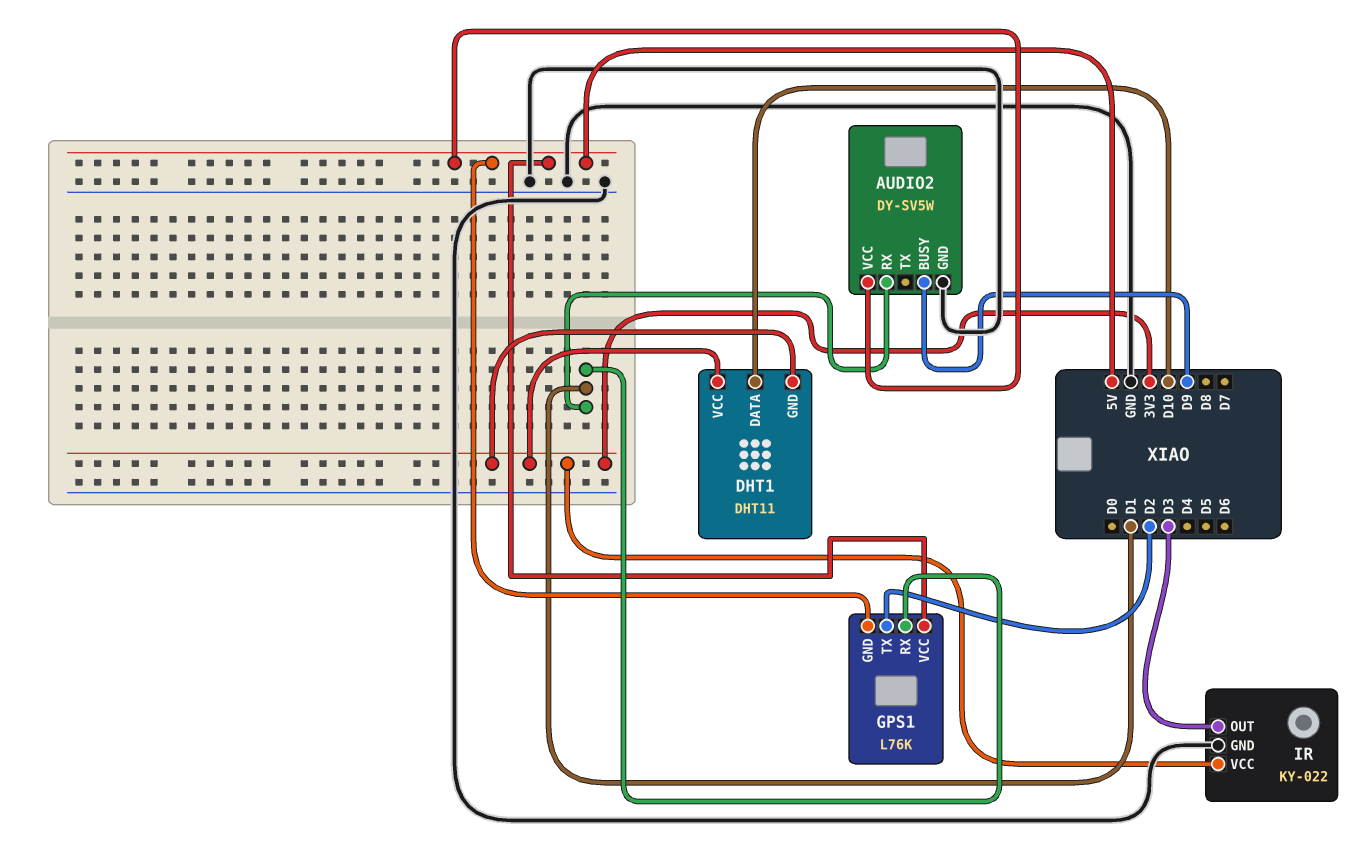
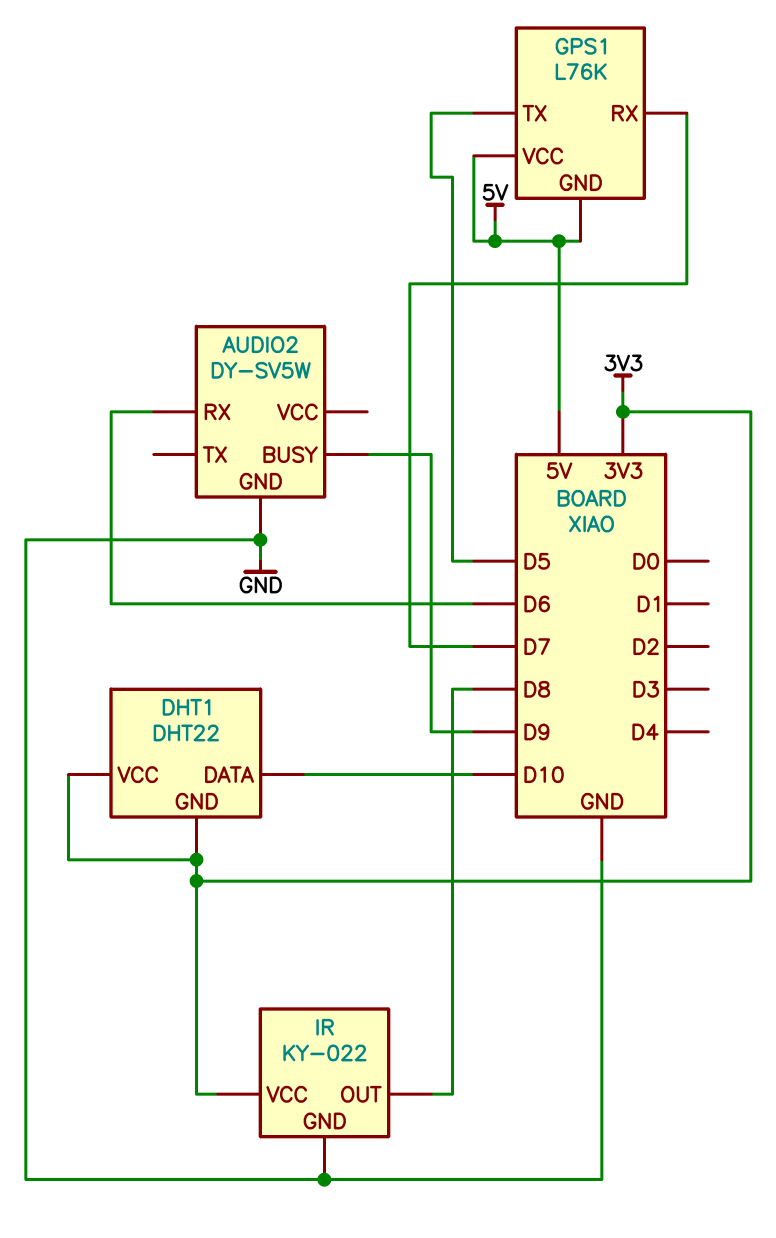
AUDIO2 pin RX: D1 -> D6
AUDIO2 pin VCC: 5V -> none
DHT1: DHT11 -> DHT22
GPS1 pin RX: D1 -> D7
GPS1 pin TX: D2 -> D5
IR pin OUT: D3 -> D8

